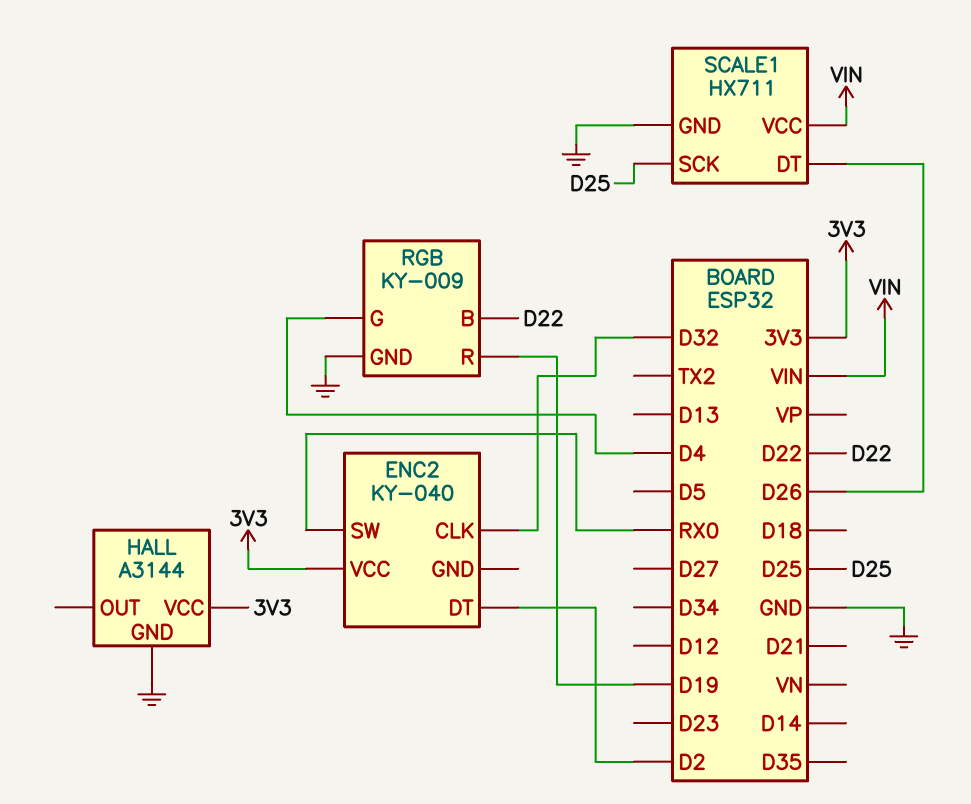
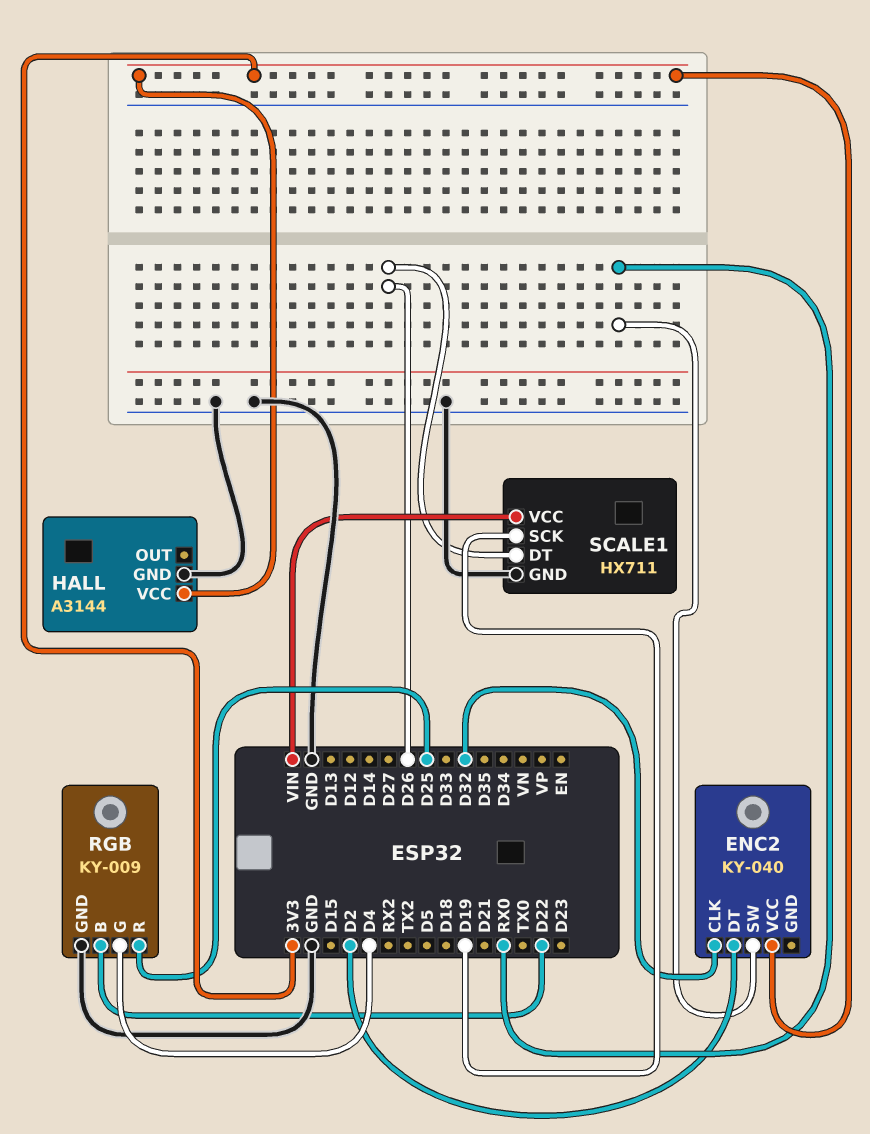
RGB pin R: D19 -> D25
SCALE1 pin SCK: D25 -> D19

